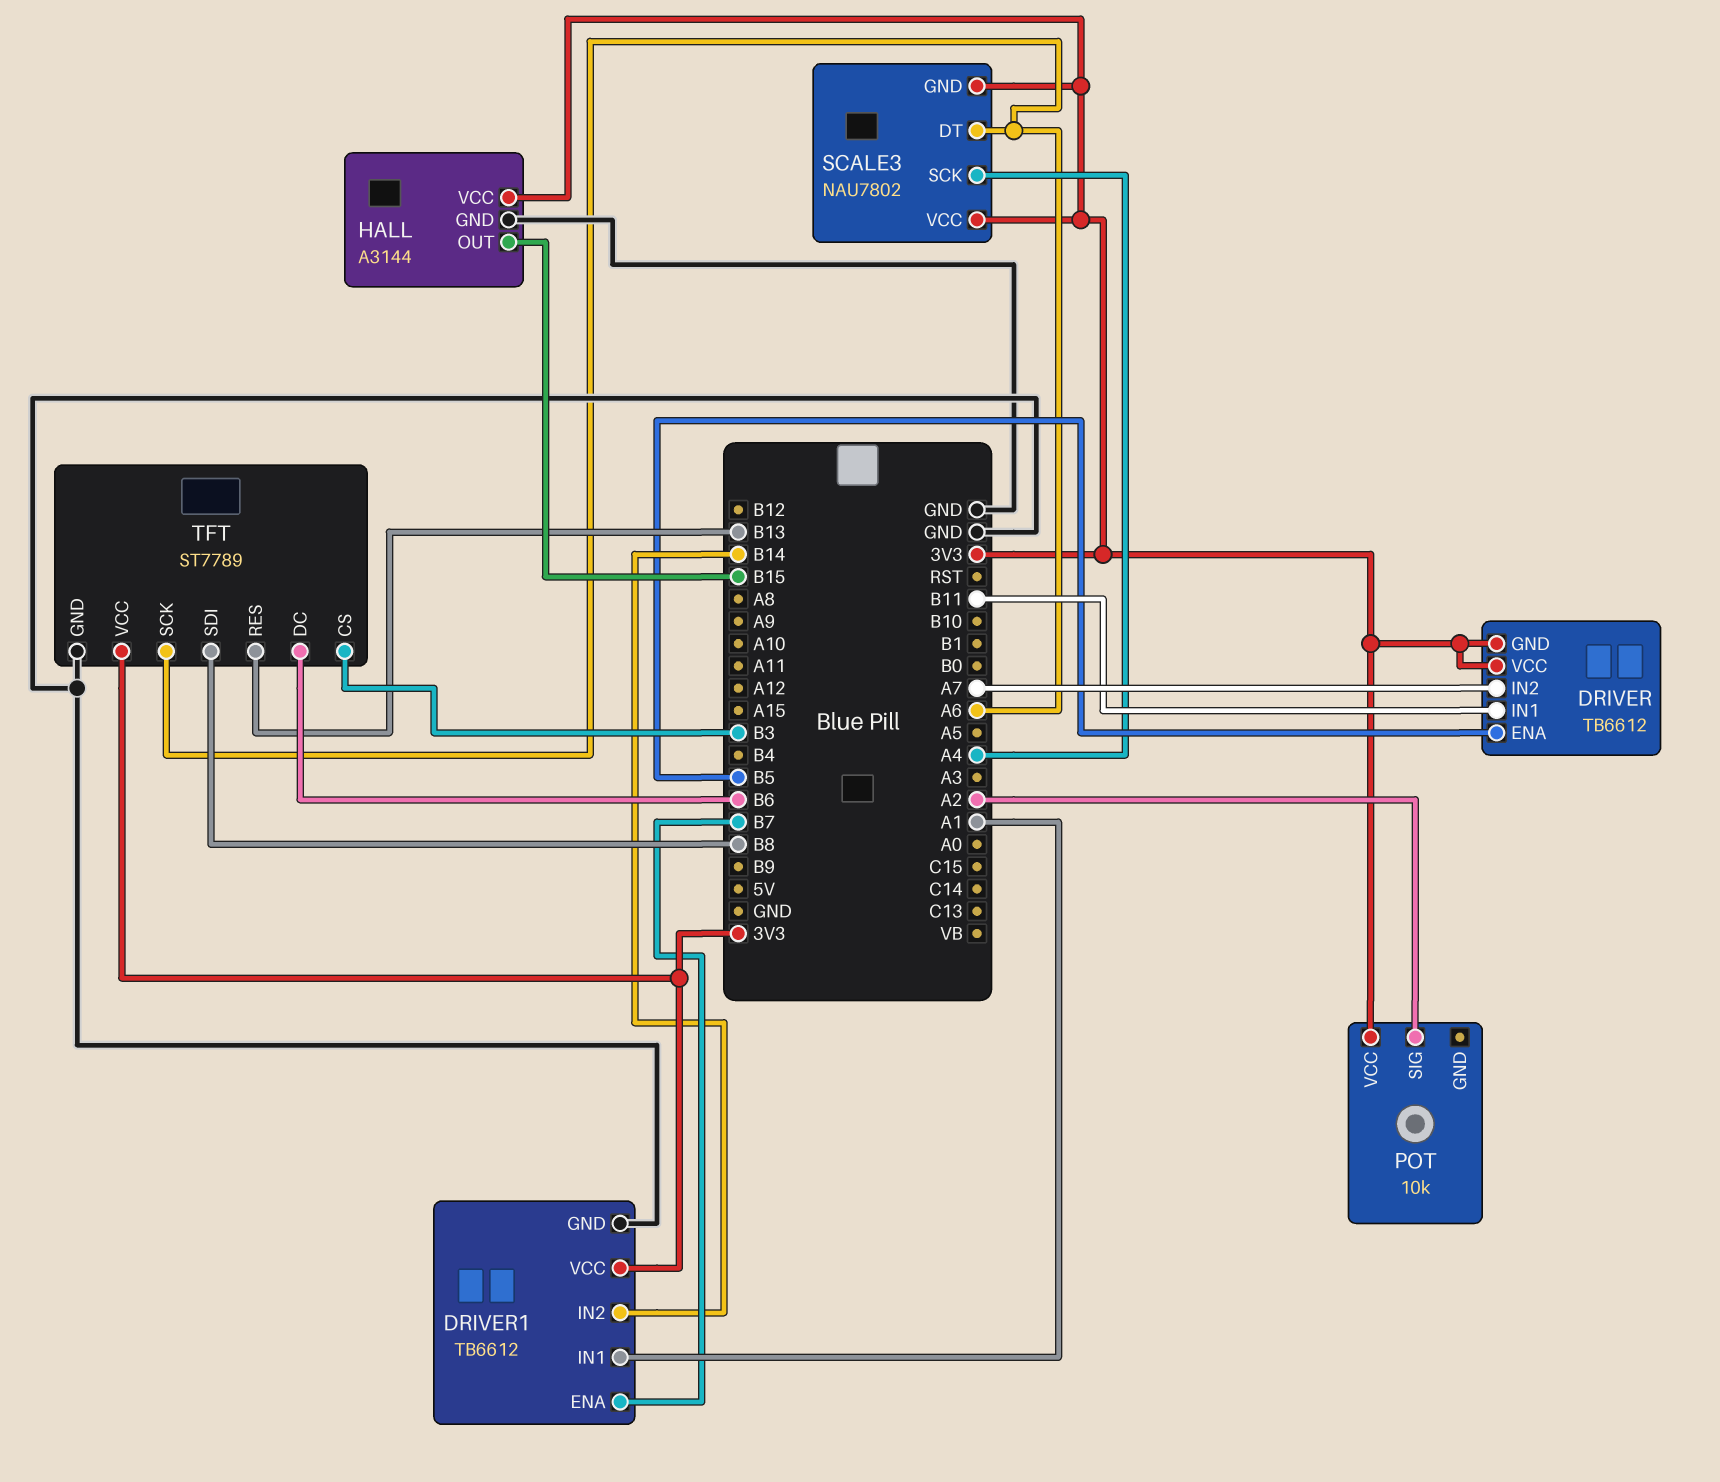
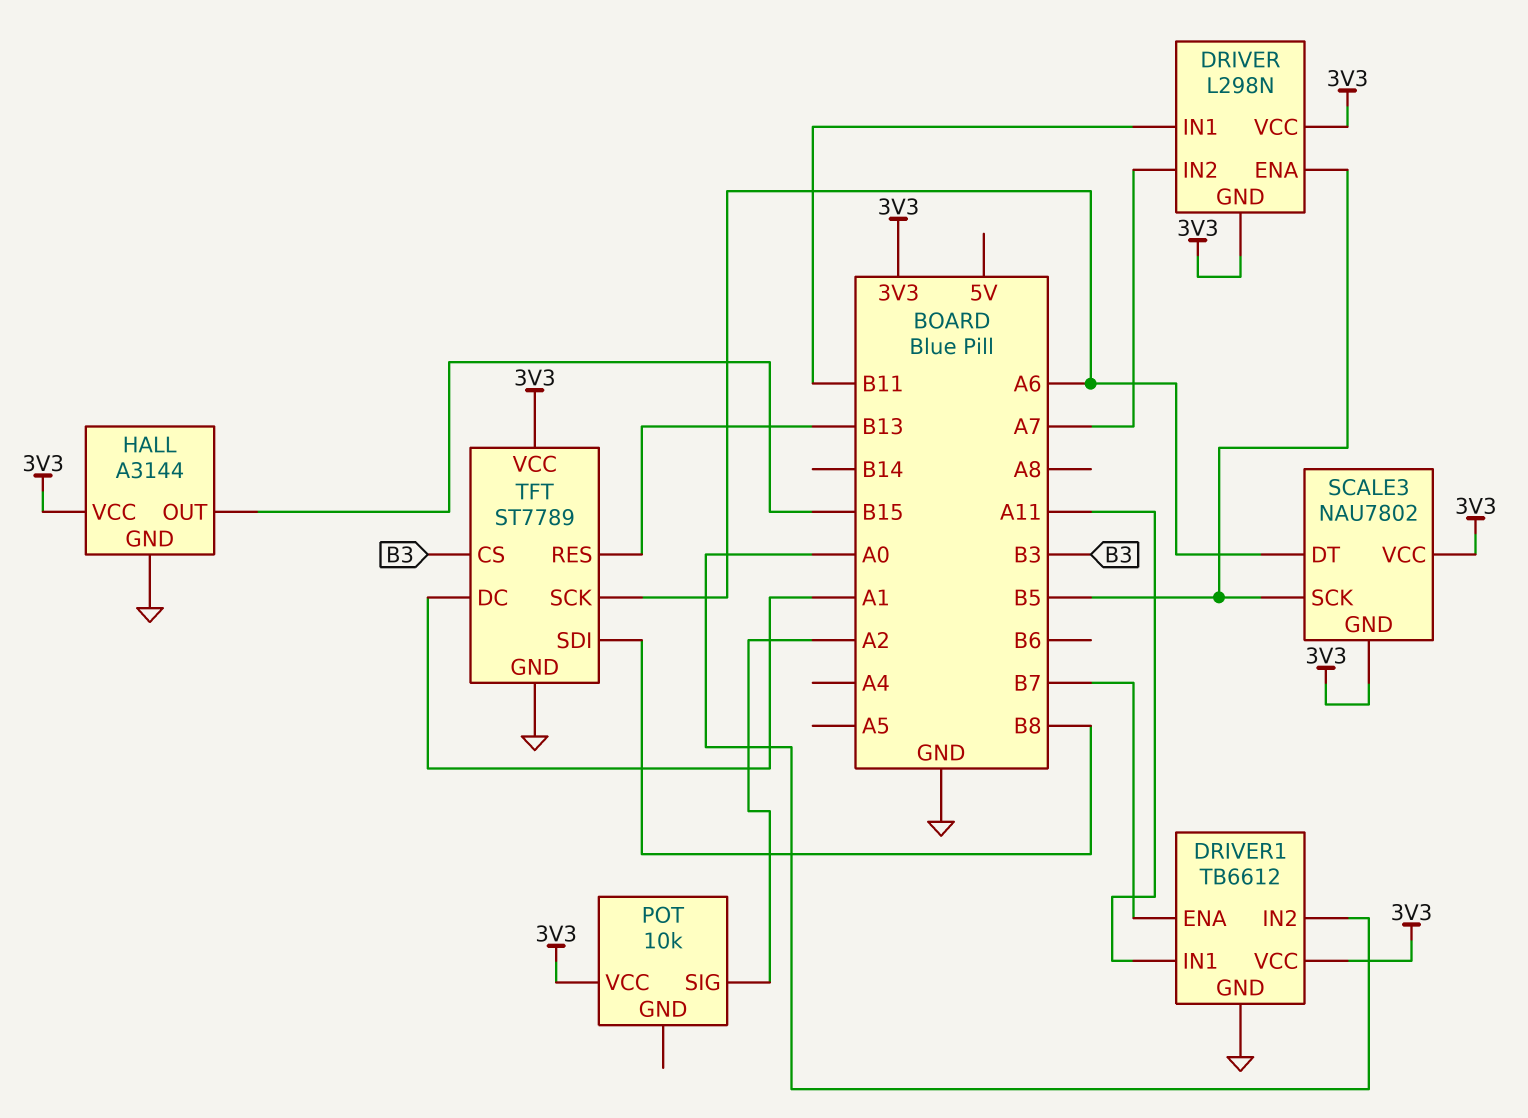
DRIVER: TB6612 -> L298N
DRIVER1 pin IN1: A1 -> A11
DRIVER1 pin IN2: B14 -> A0
SCALE3 pin SCK: A4 -> B5
TFT pin DC: B6 -> A1

